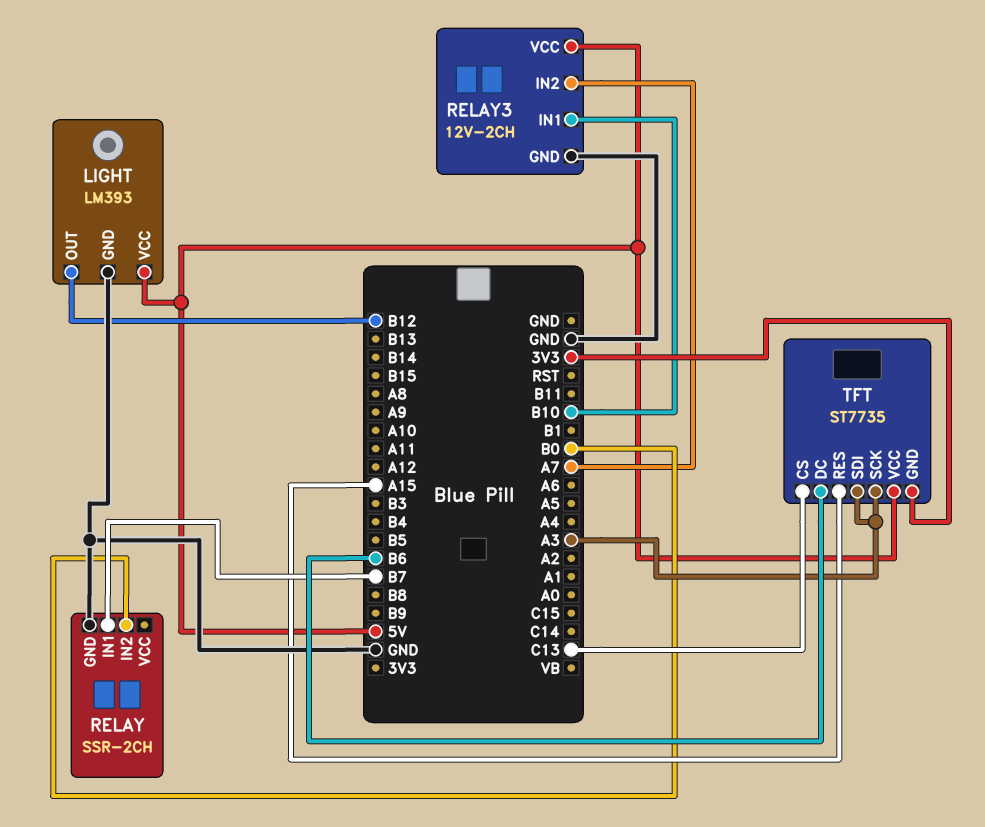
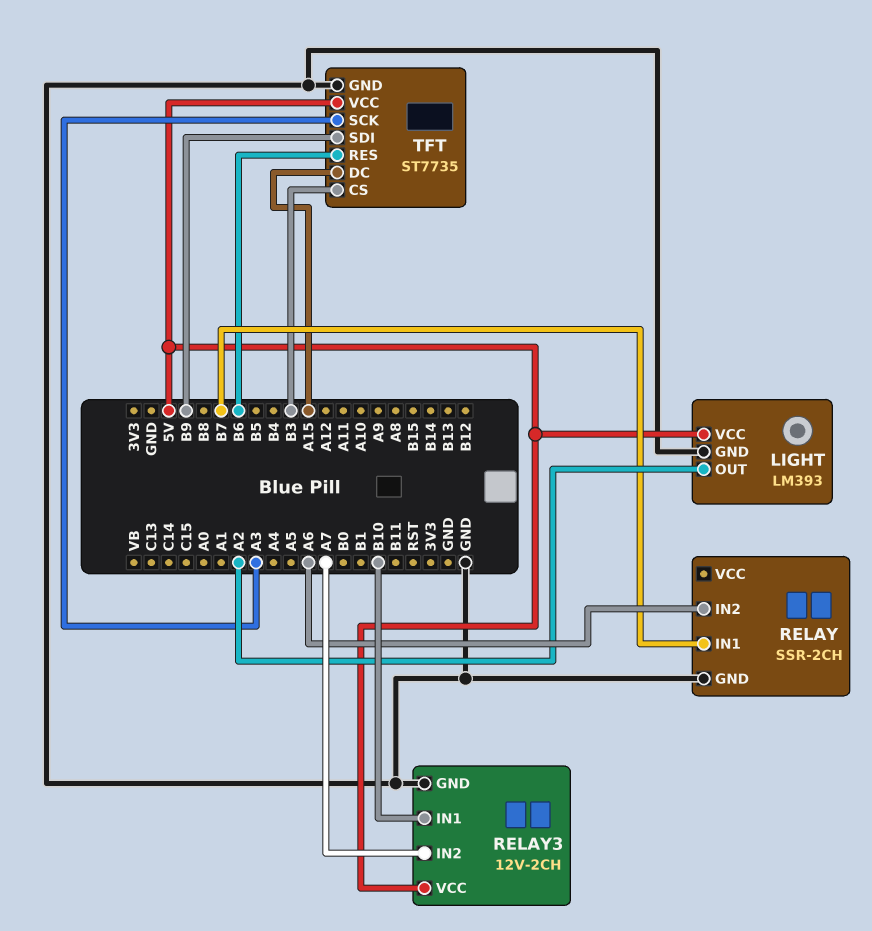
LIGHT pin OUT: B12 -> A2
RELAY pin IN2: B0 -> A6
TFT pin CS: C13 -> B3
TFT pin DC: B6 -> A15
TFT pin GND: 3V3 -> GND
TFT pin RES: A15 -> B6
TFT pin SDI: A3 -> B9

